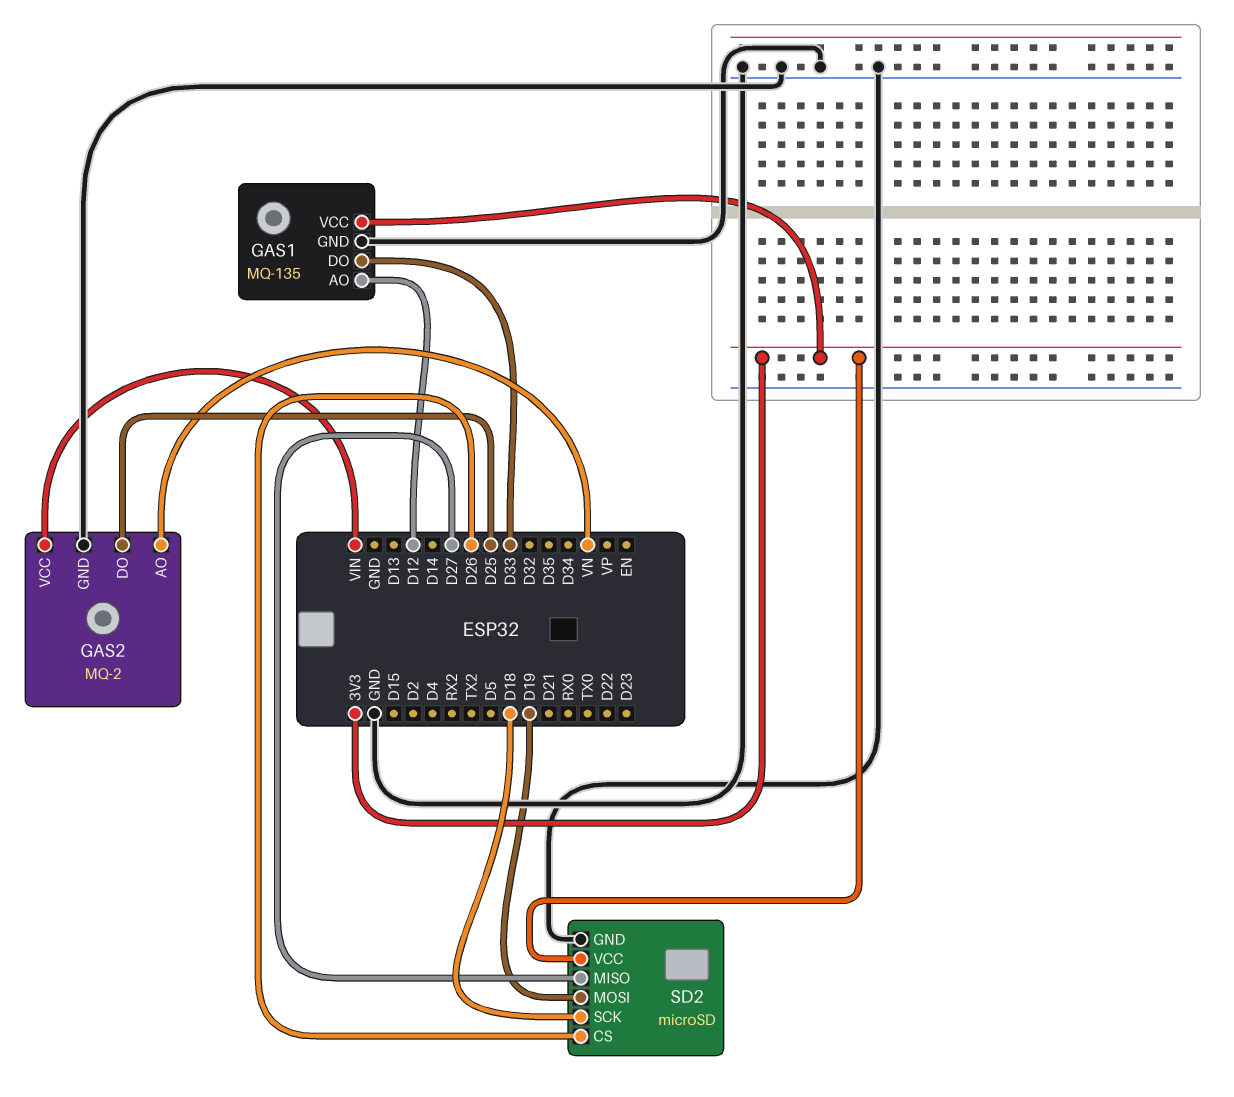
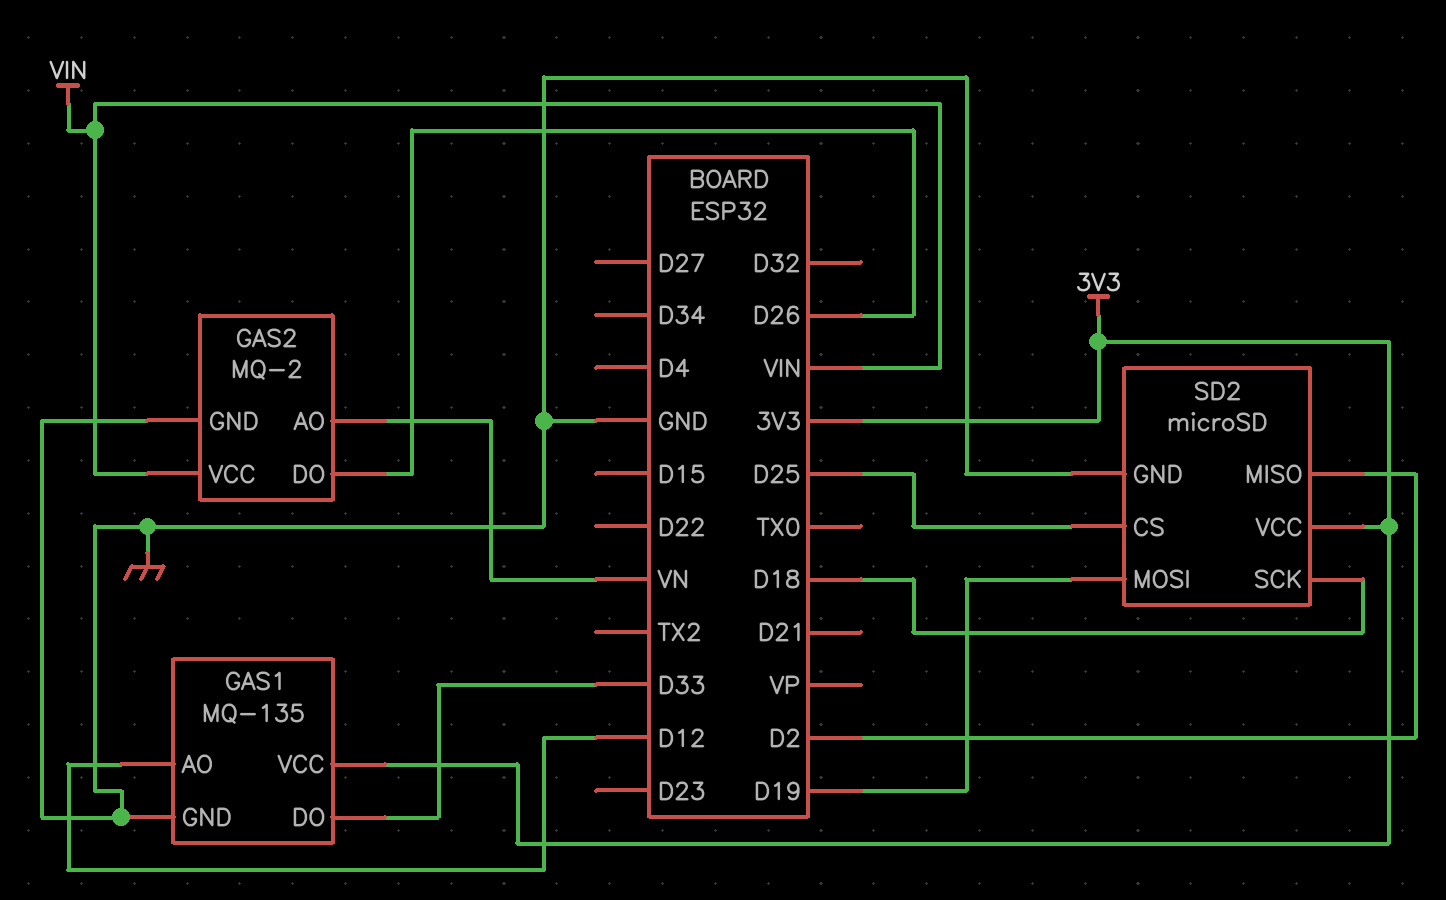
GAS2 pin DO: D25 -> D26
SD2 pin CS: D26 -> D25
SD2 pin MISO: D27 -> D2

